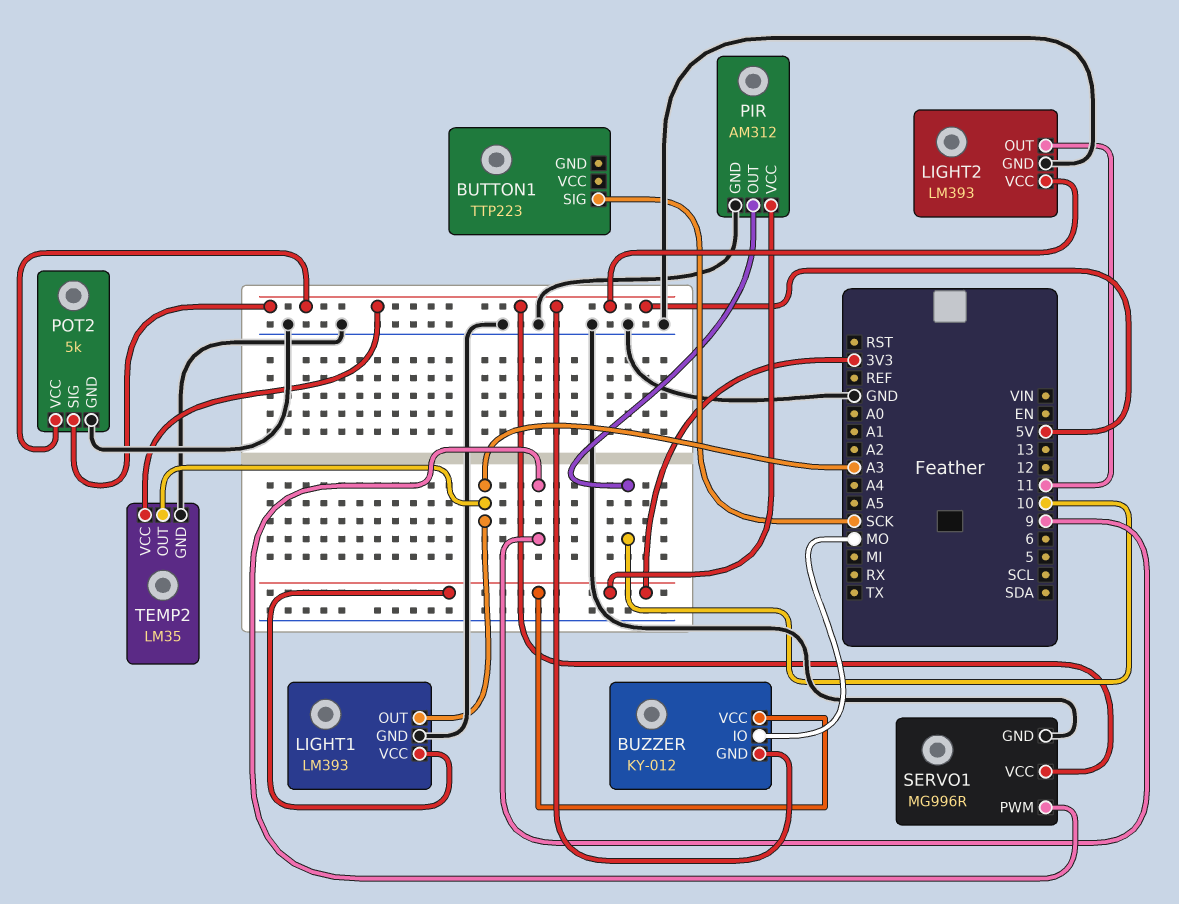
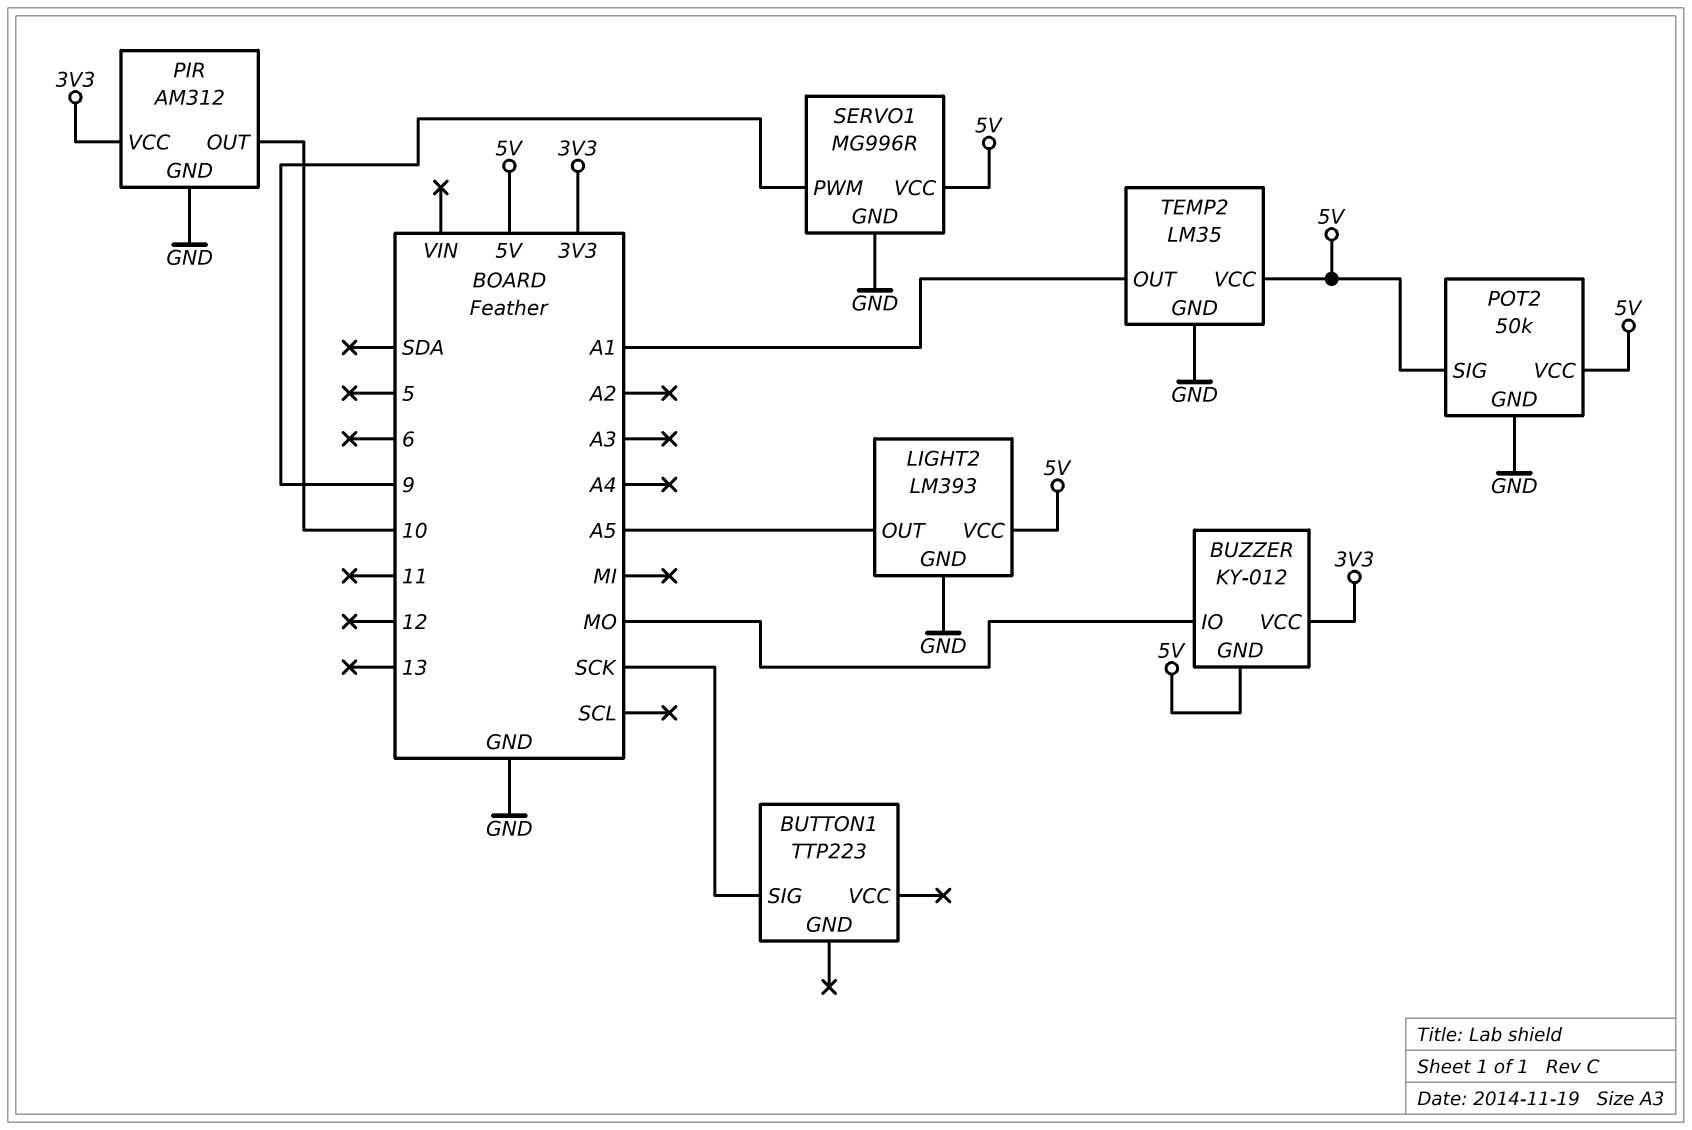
LIGHT1: LM393 -> none
LIGHT1 pin GND: GND -> none
LIGHT1 pin OUT: A3 -> none
LIGHT1 pin VCC: 3V3 -> none
LIGHT2 pin OUT: 11 -> A5
POT2: 5k -> 50k
TEMP2 pin OUT: A3 -> A1

